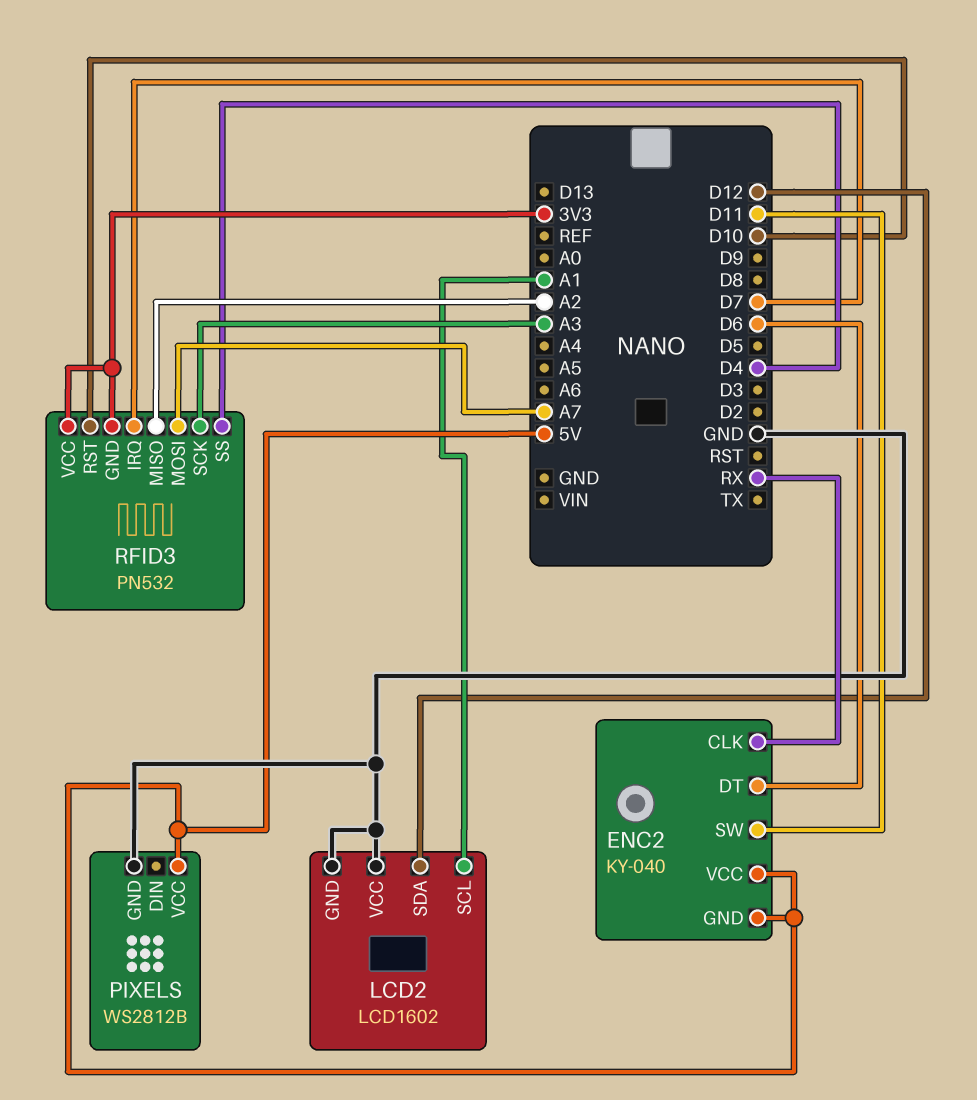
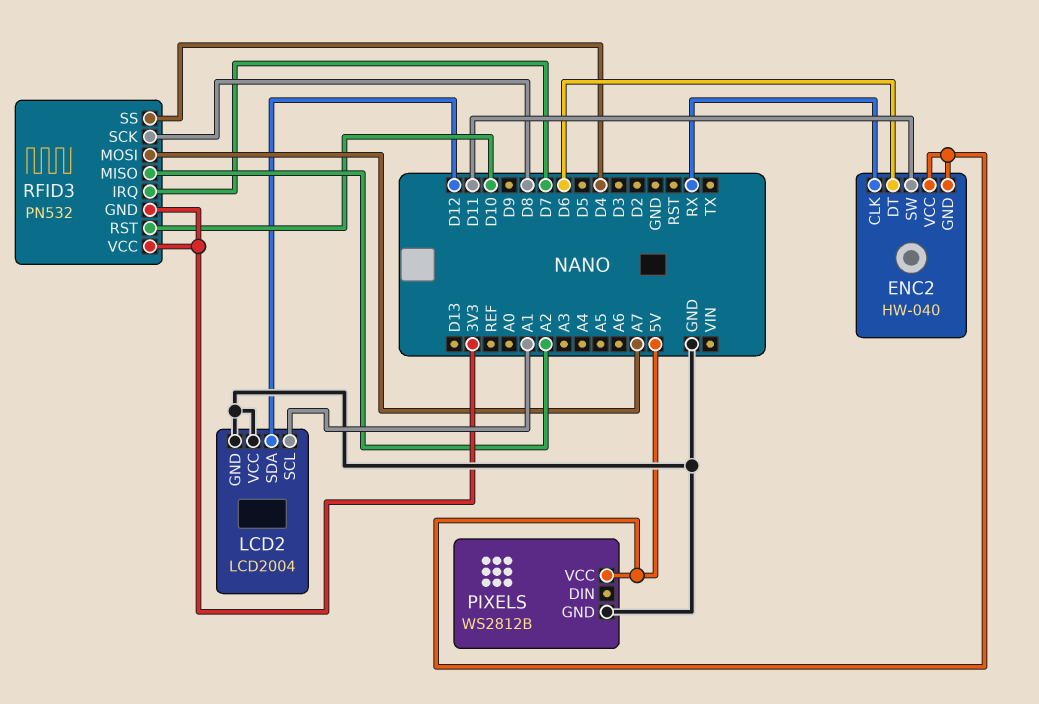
ENC2: KY-040 -> HW-040
LCD2: LCD1602 -> LCD2004
RFID3 pin SCK: A3 -> D8

